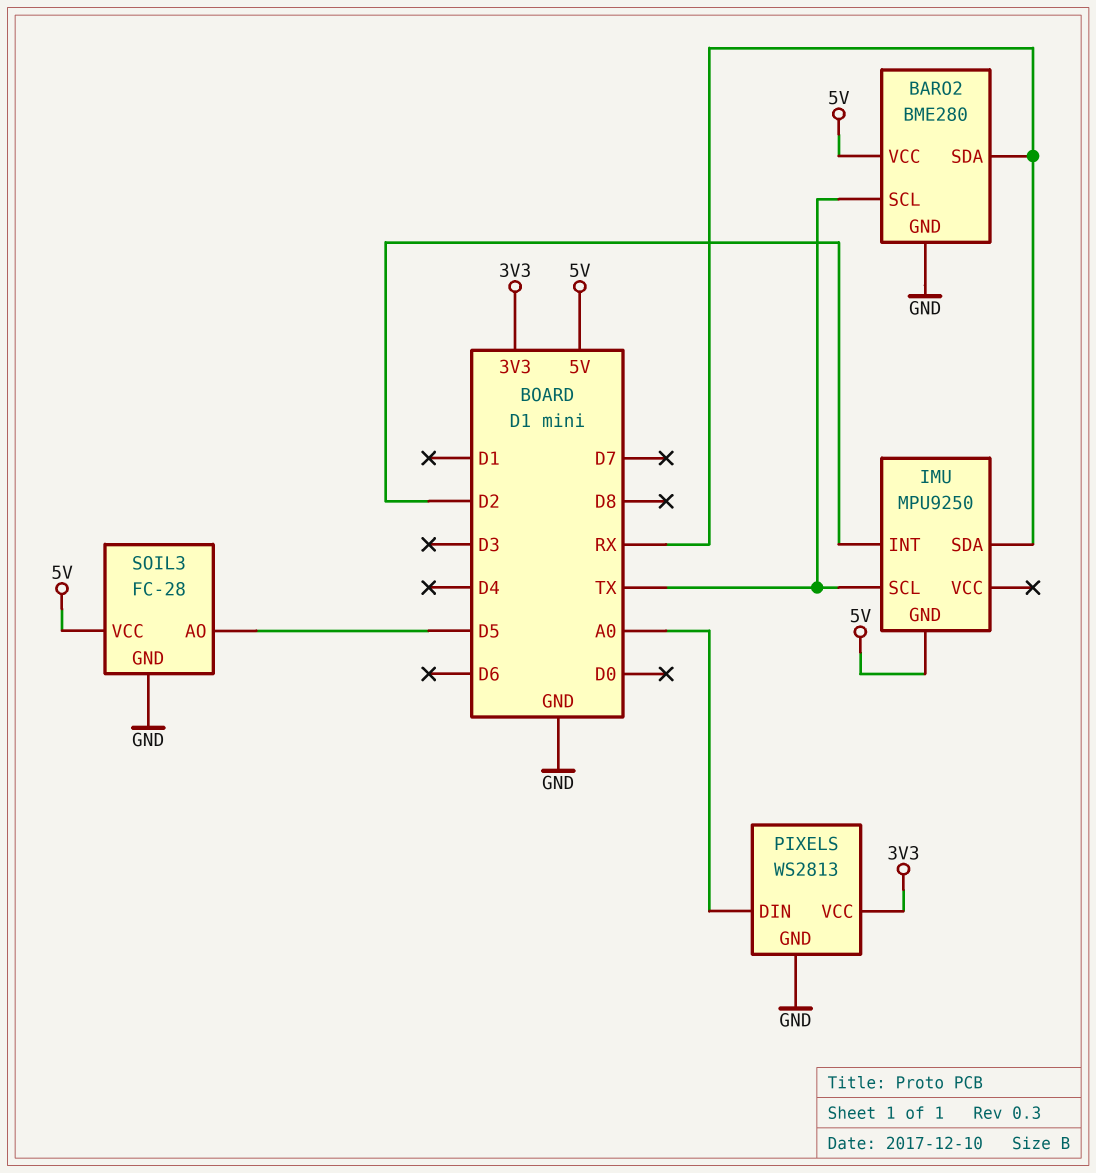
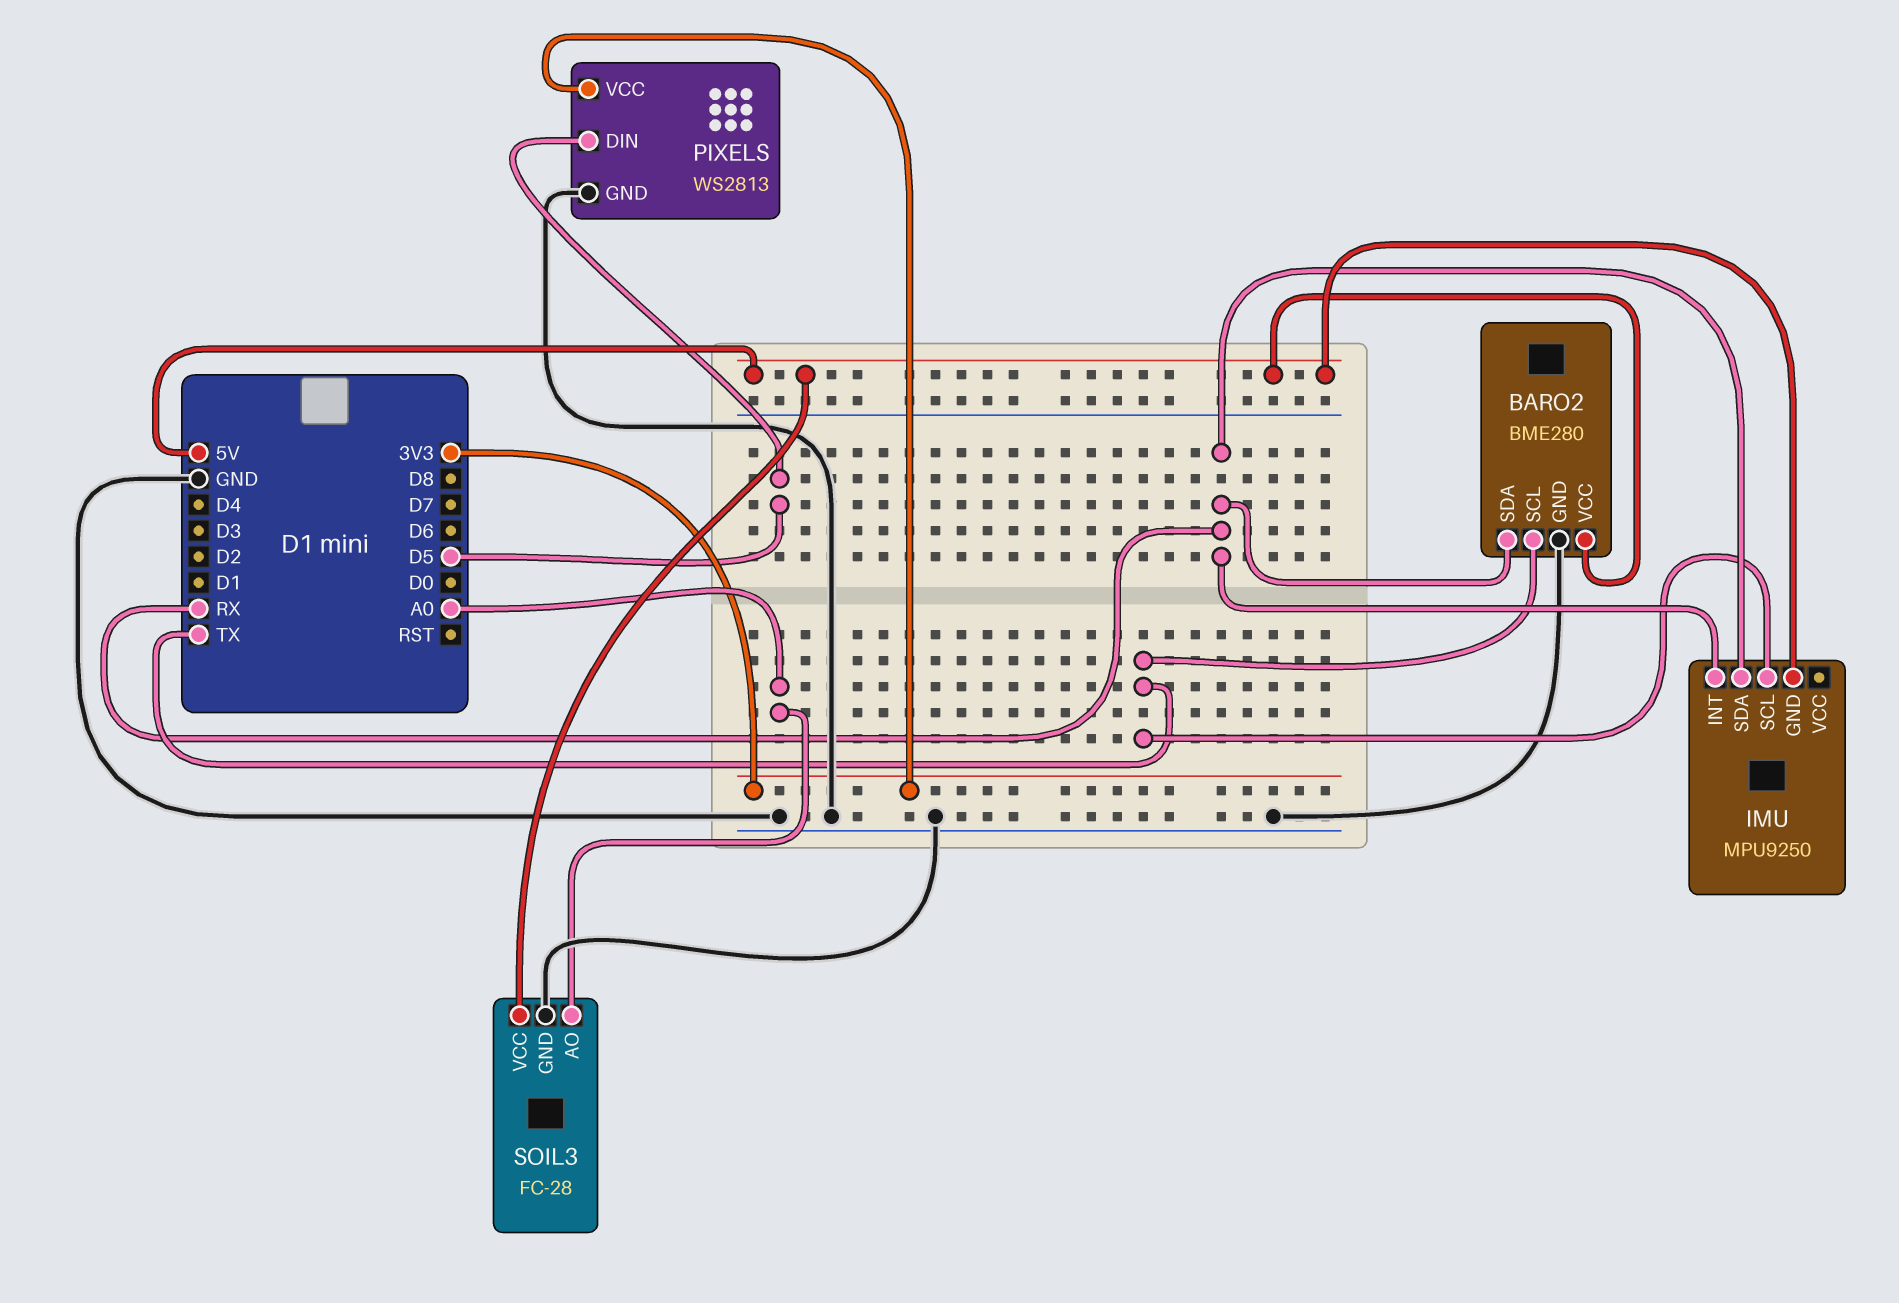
IMU pin INT: D2 -> RX
PIXELS pin DIN: A0 -> D5
SOIL3 pin AO: D5 -> A0

